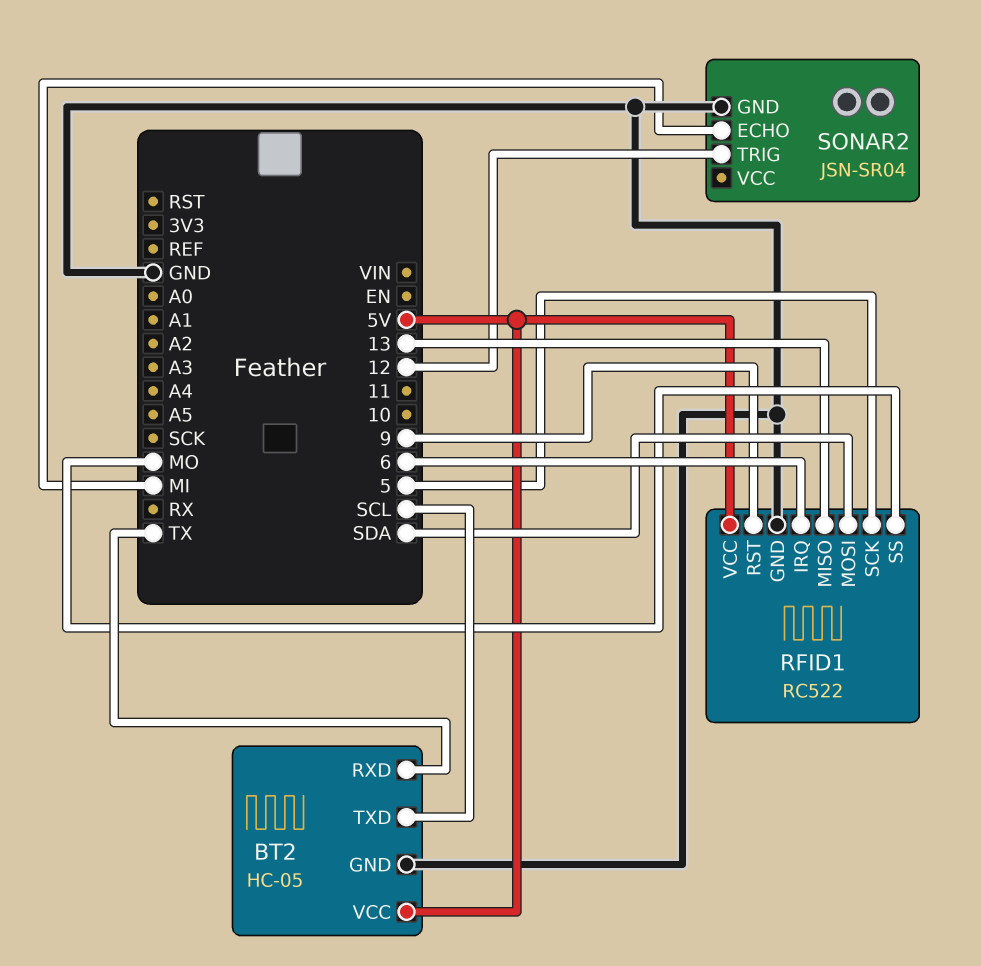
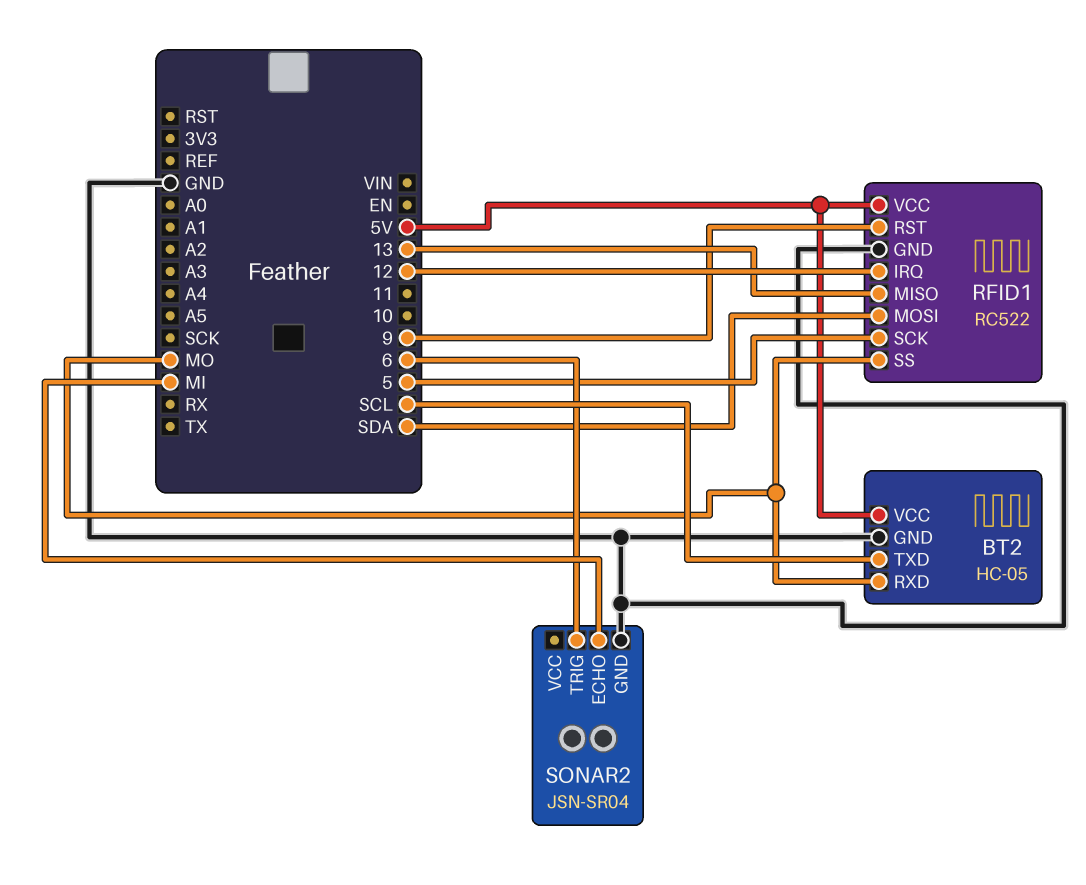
BT2 pin RXD: TX -> MO
RFID1 pin IRQ: 6 -> 12
SONAR2 pin TRIG: 12 -> 6

